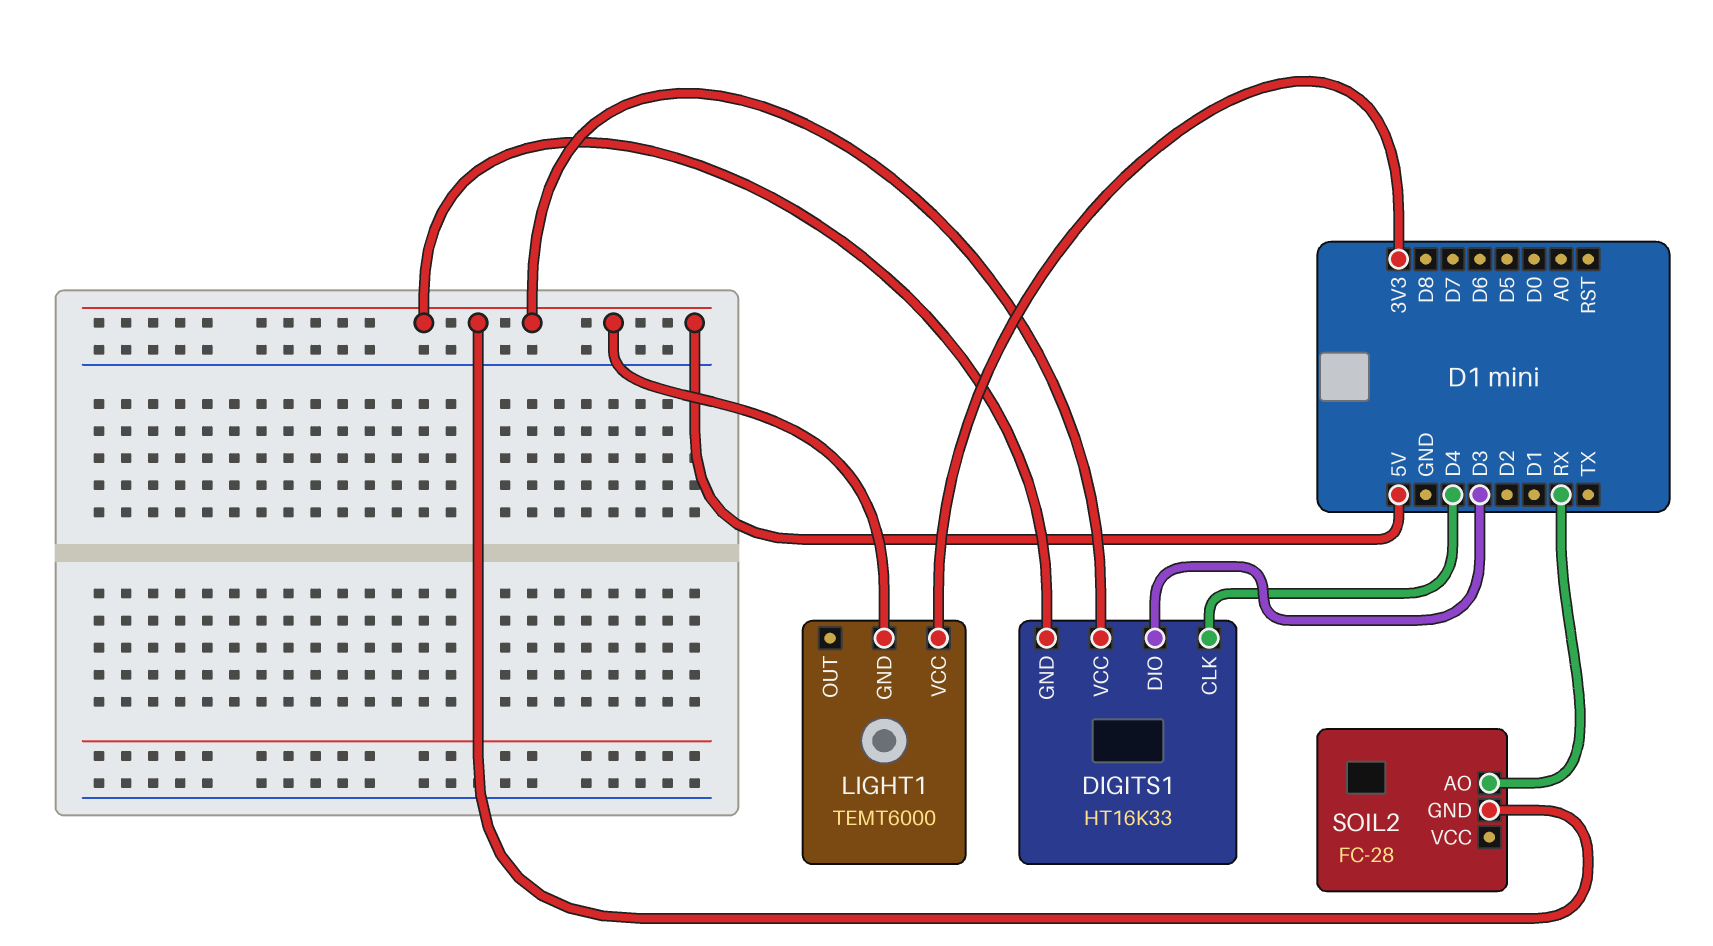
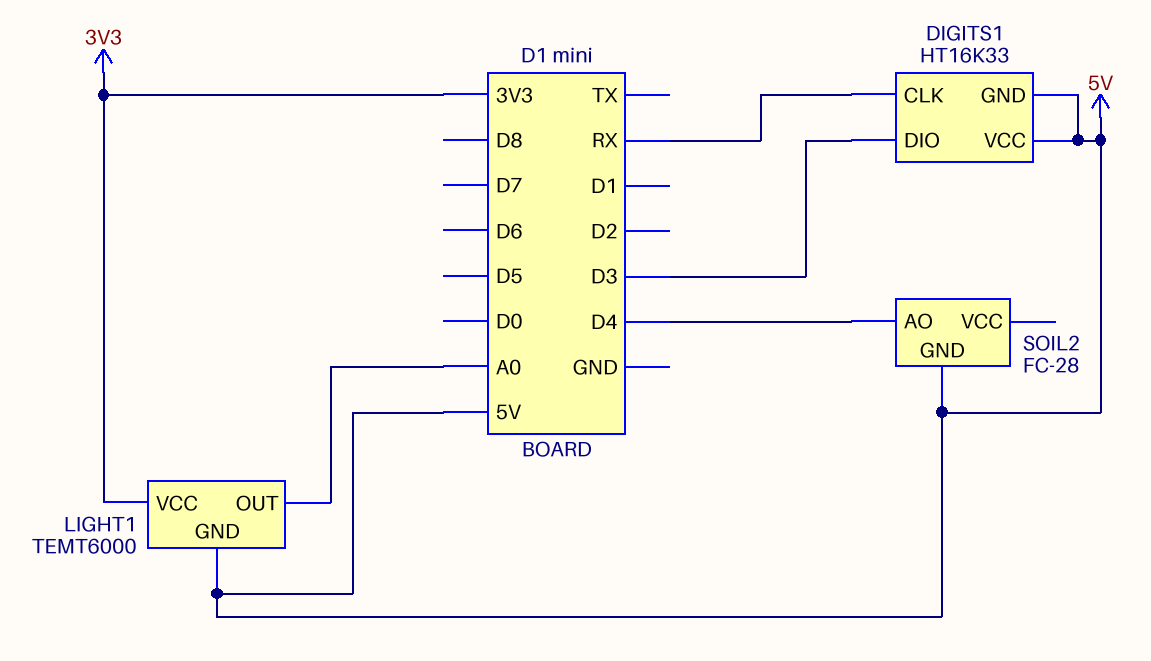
DIGITS1 pin CLK: D4 -> RX
LIGHT1 pin OUT: none -> A0
SOIL2 pin AO: RX -> D4

